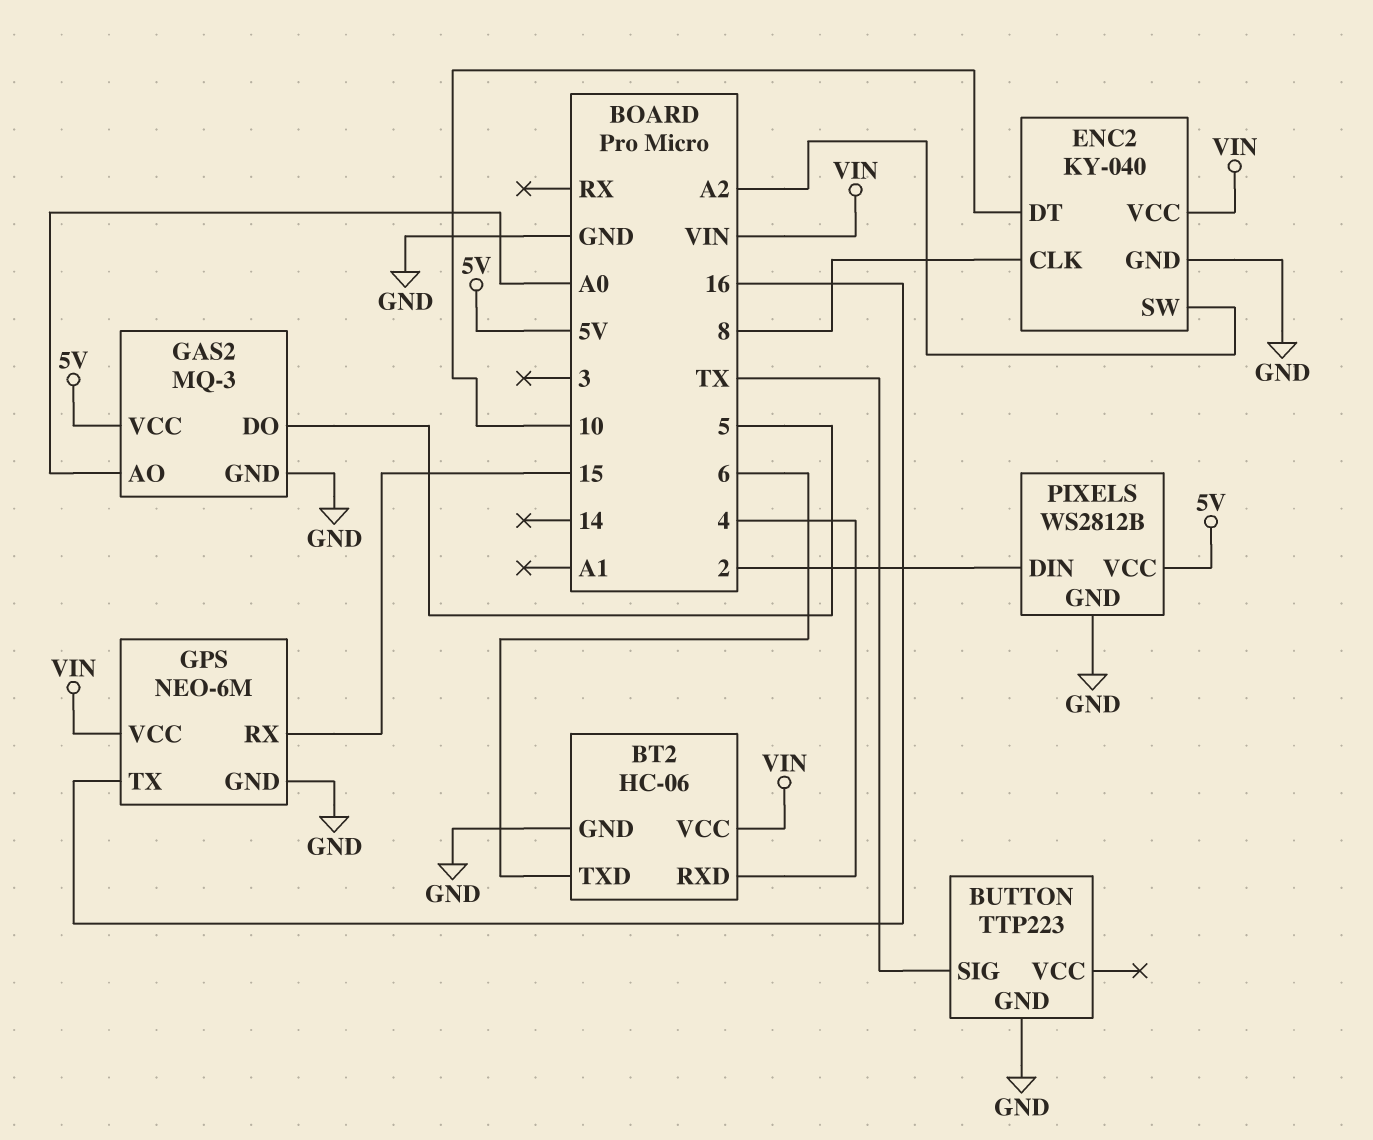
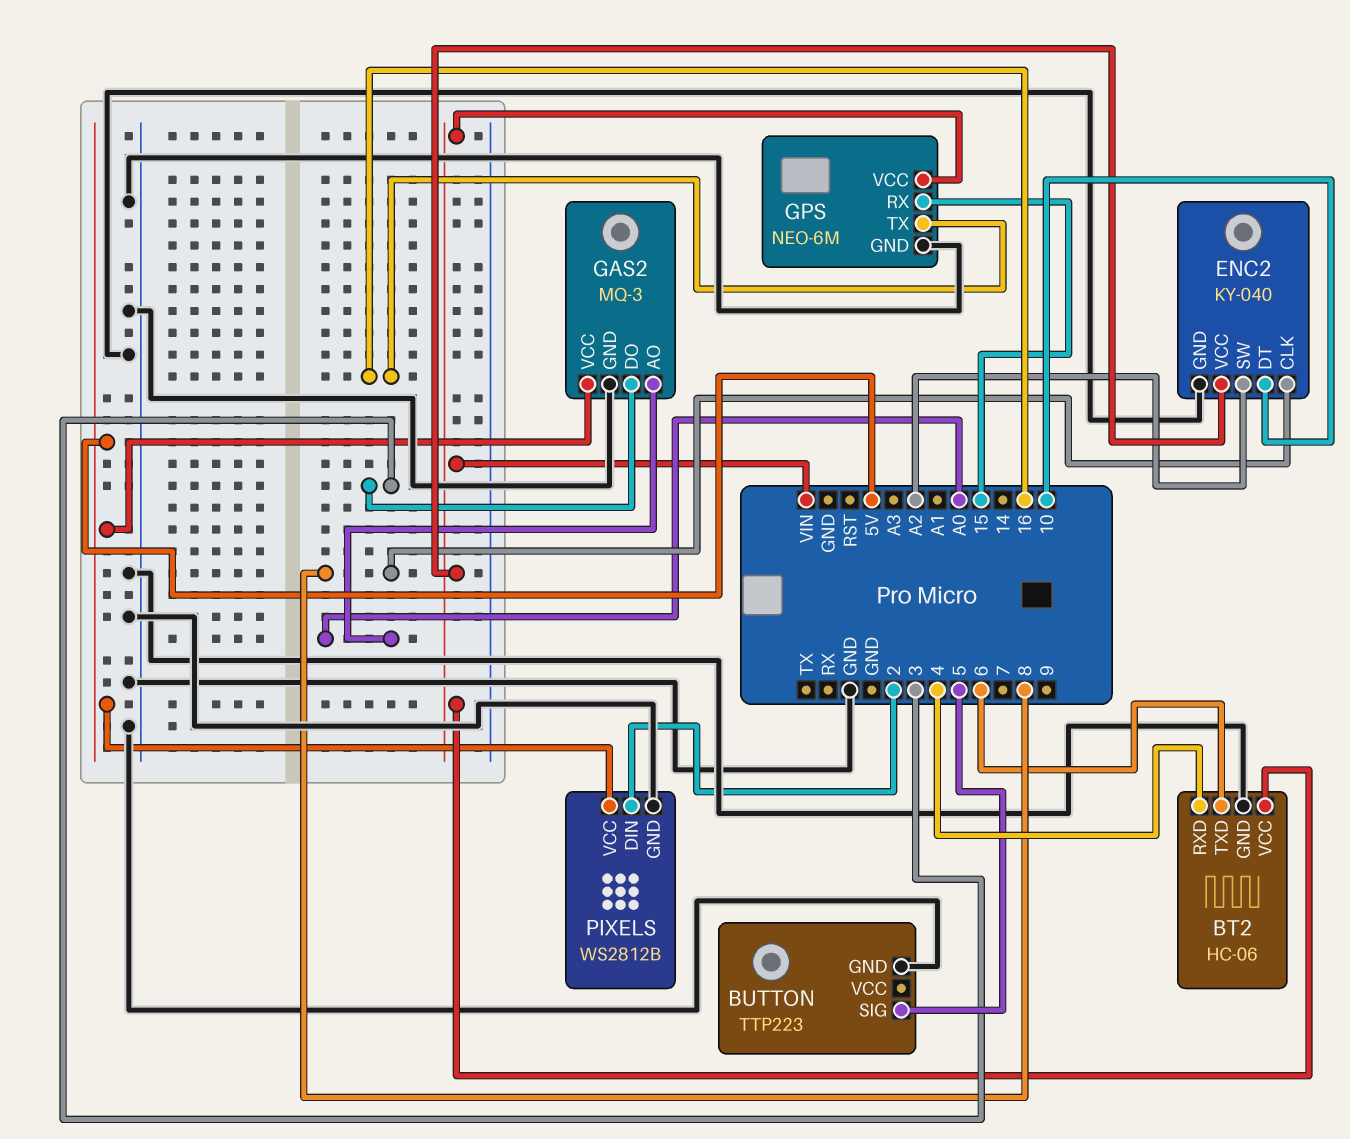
BUTTON pin SIG: TX -> 5
GAS2 pin DO: 5 -> 3

